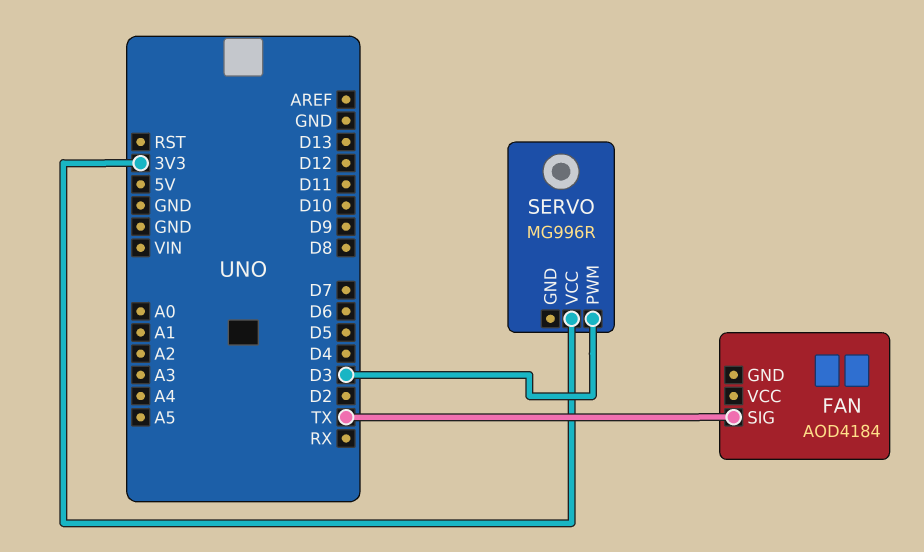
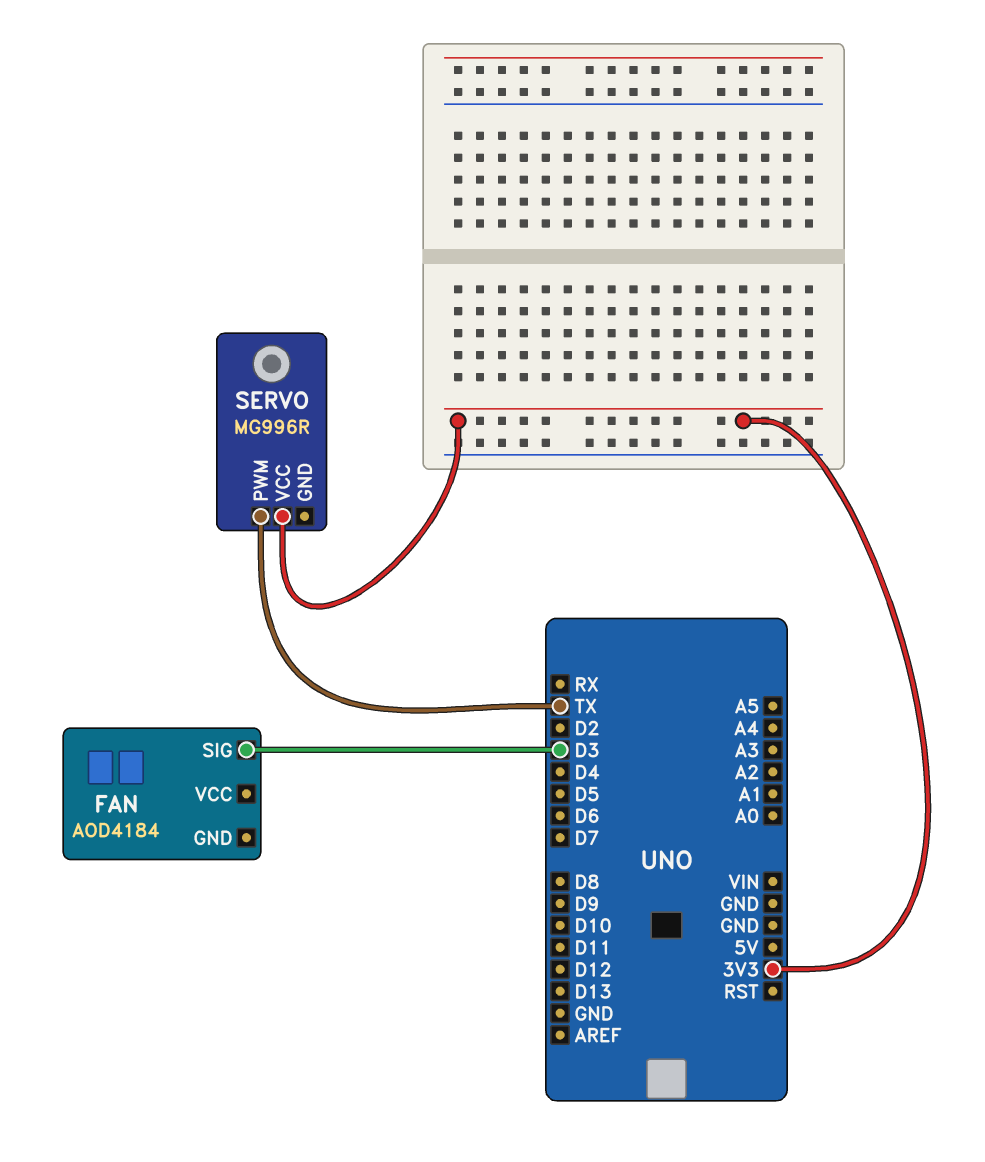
FAN pin SIG: TX -> D3
SERVO pin PWM: D3 -> TX

